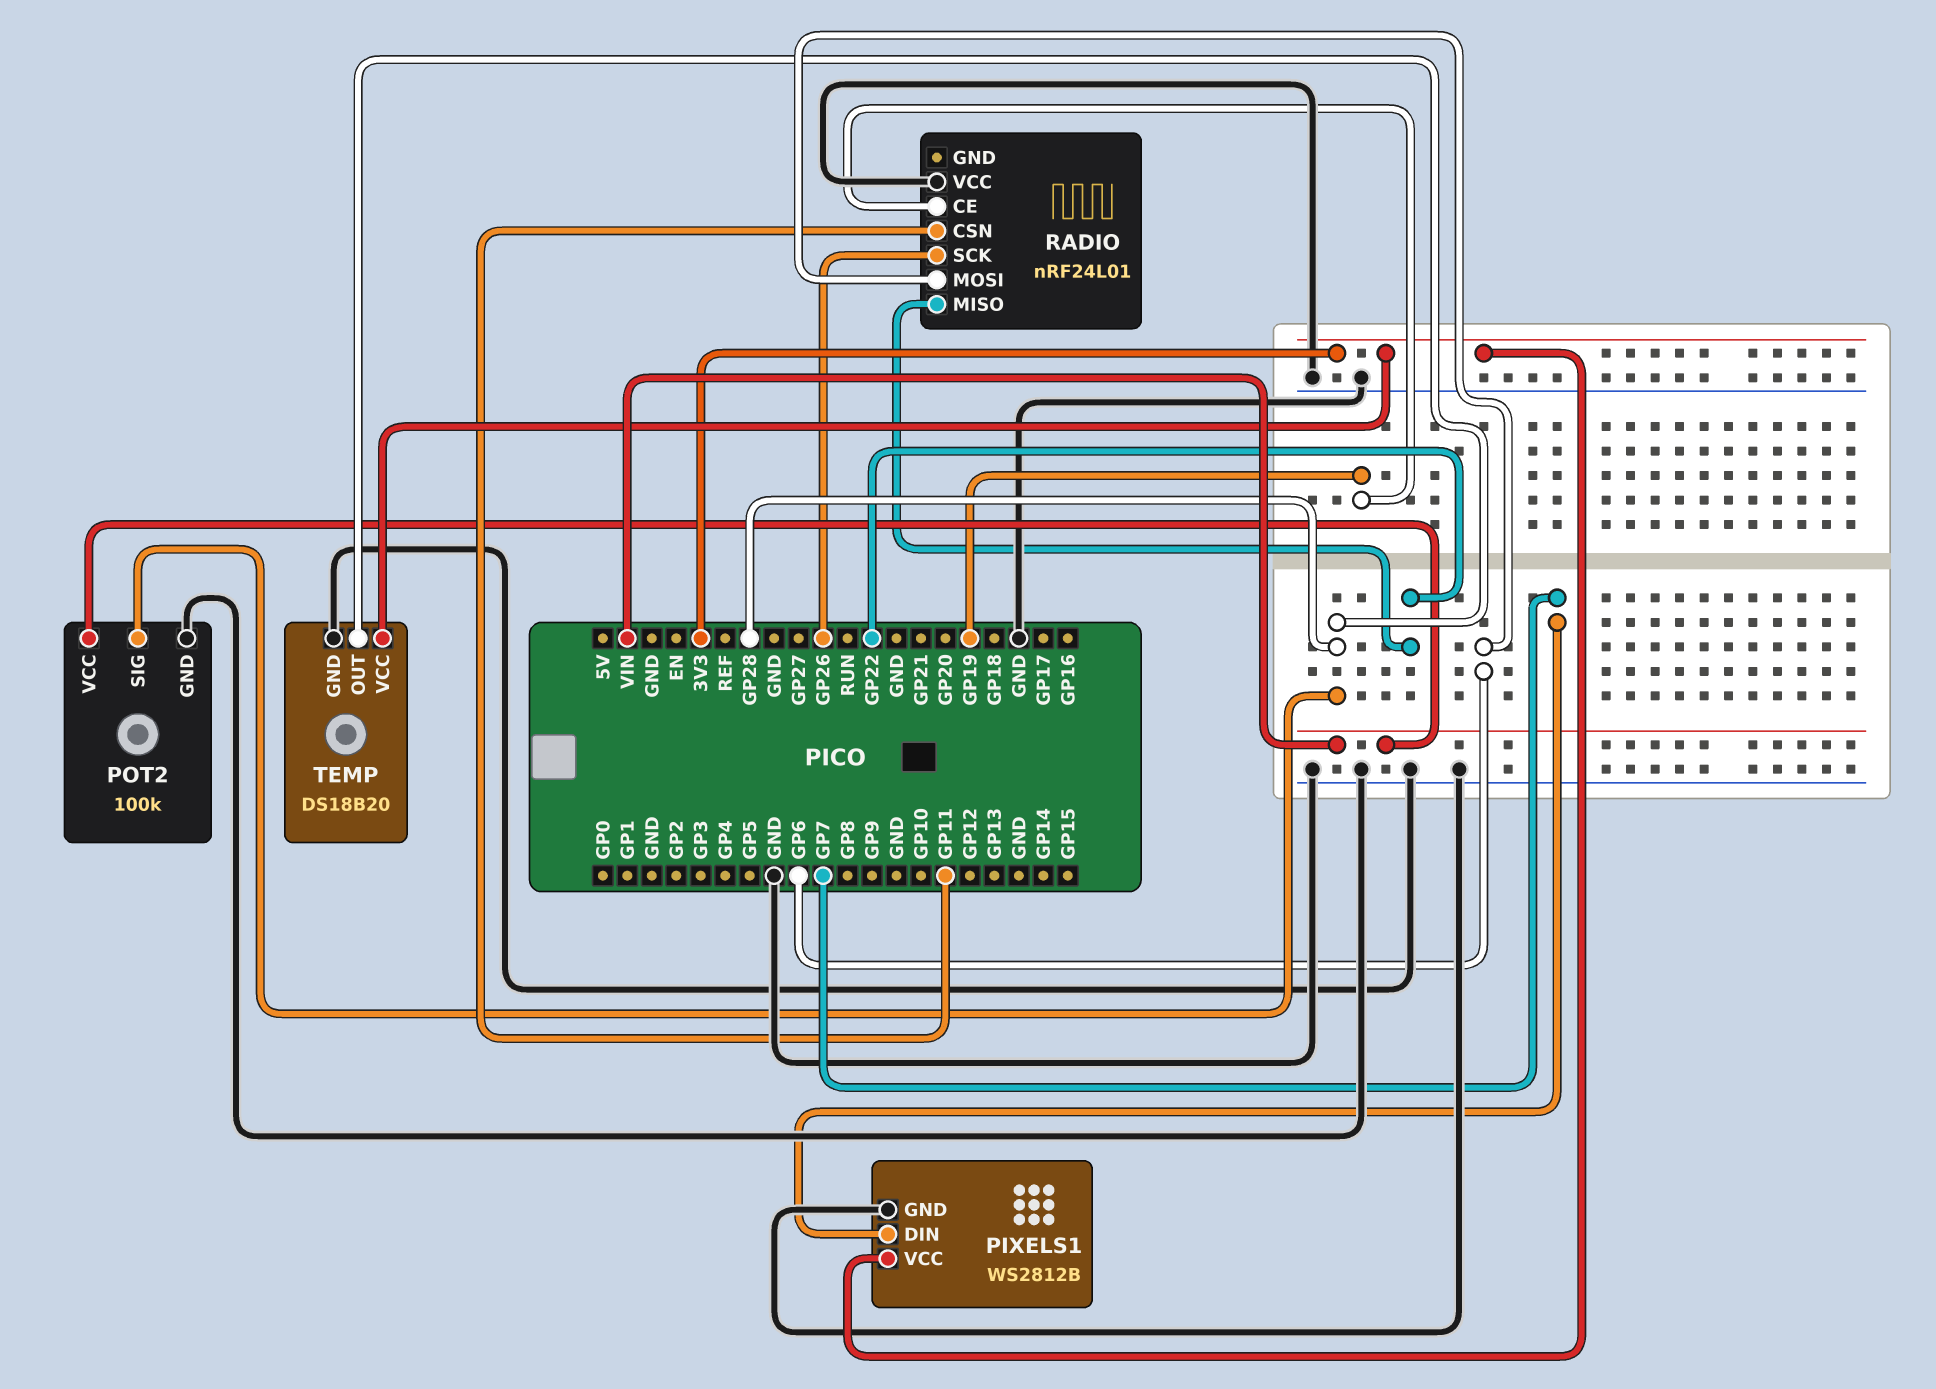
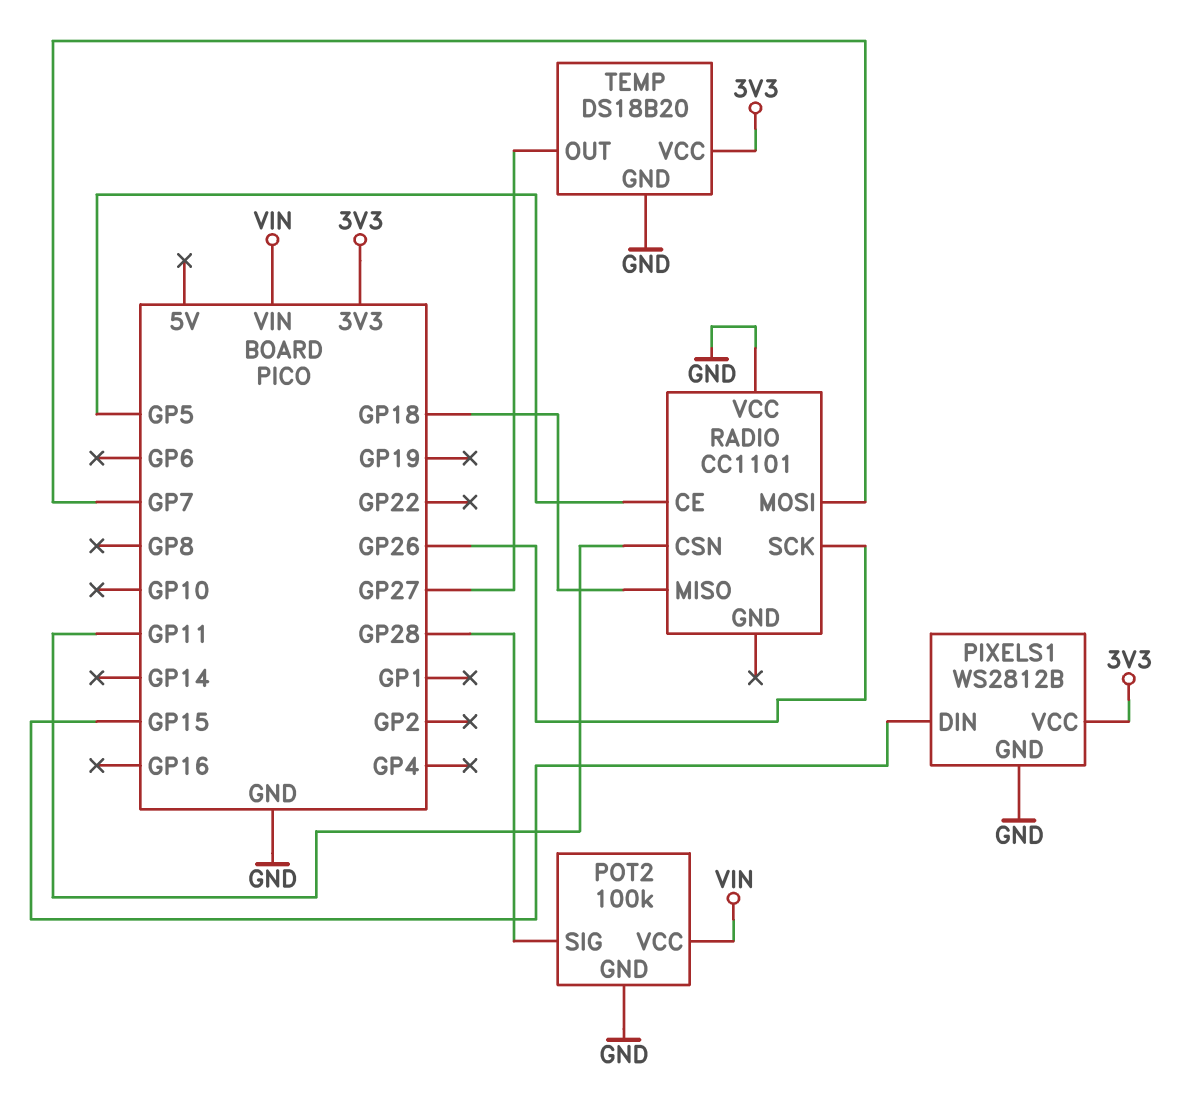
PIXELS1 pin DIN: GP7 -> GP15
RADIO: nRF24L01 -> CC1101
RADIO pin CE: GP19 -> GP5
RADIO pin MISO: GP22 -> GP18
RADIO pin MOSI: GP6 -> GP7
TEMP pin OUT: GP28 -> GP27

